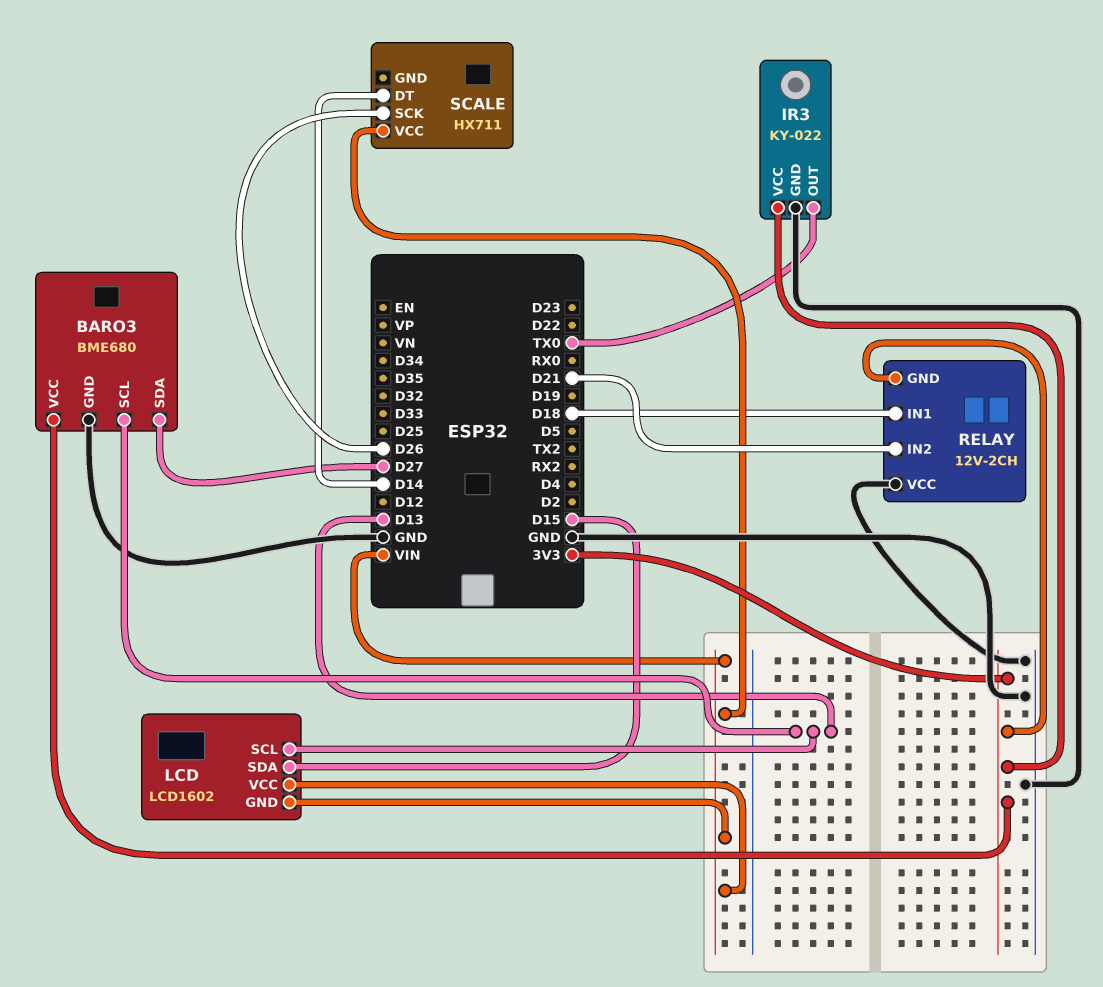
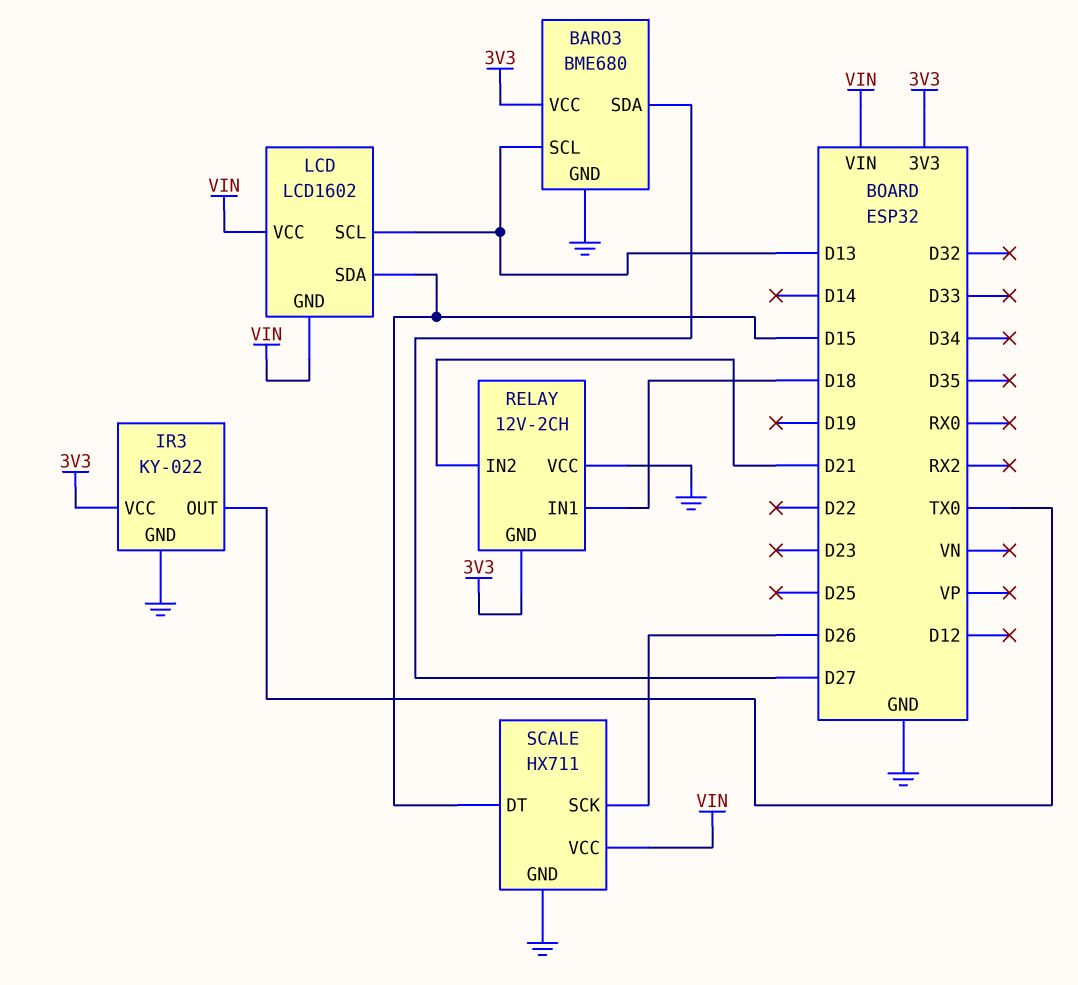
SCALE pin DT: D14 -> D15
SCALE pin GND: none -> GND

